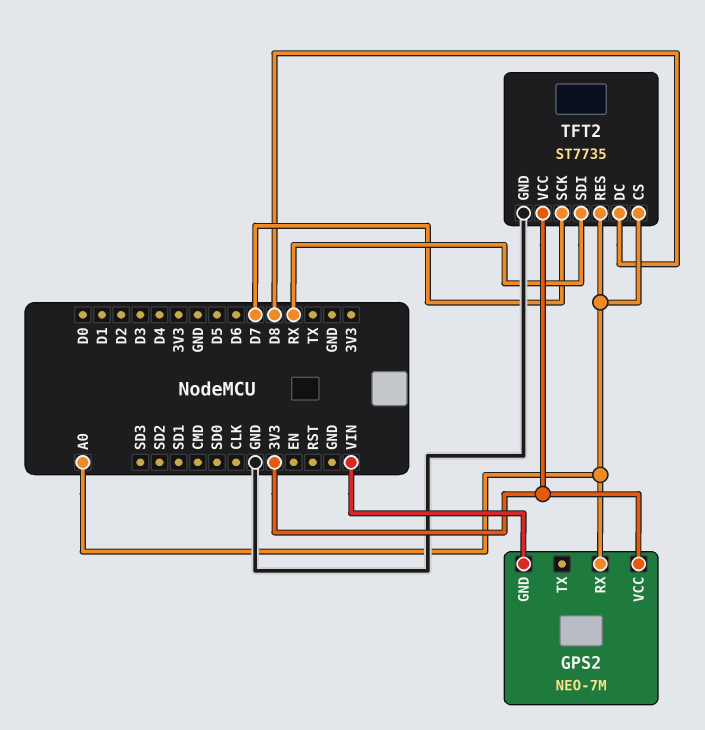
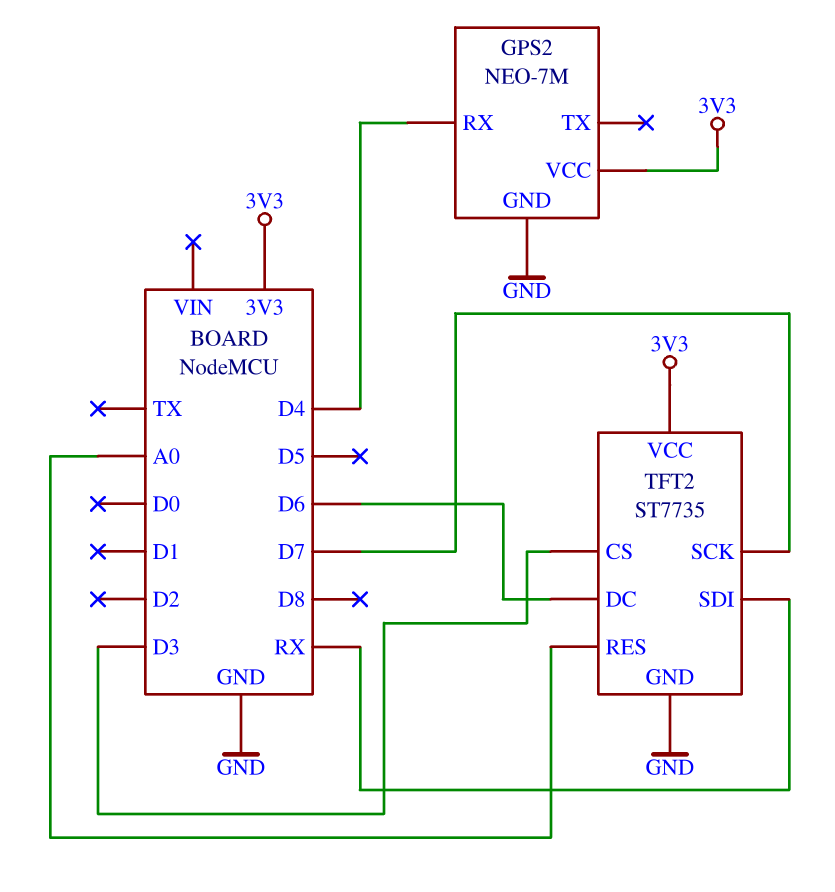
GPS2 pin GND: VIN -> GND
GPS2 pin RX: A0 -> D4
TFT2 pin CS: A0 -> D3
TFT2 pin DC: D8 -> D6

